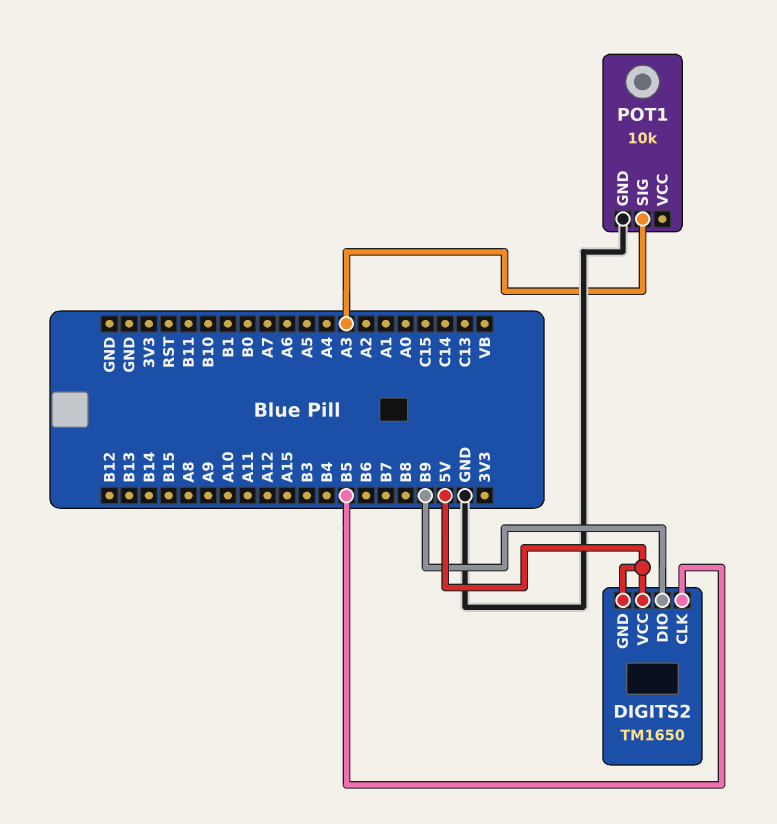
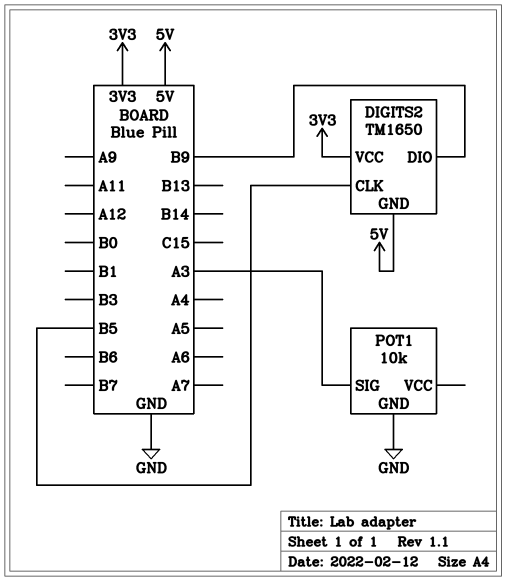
DIGITS2 pin VCC: 5V -> 3V3

